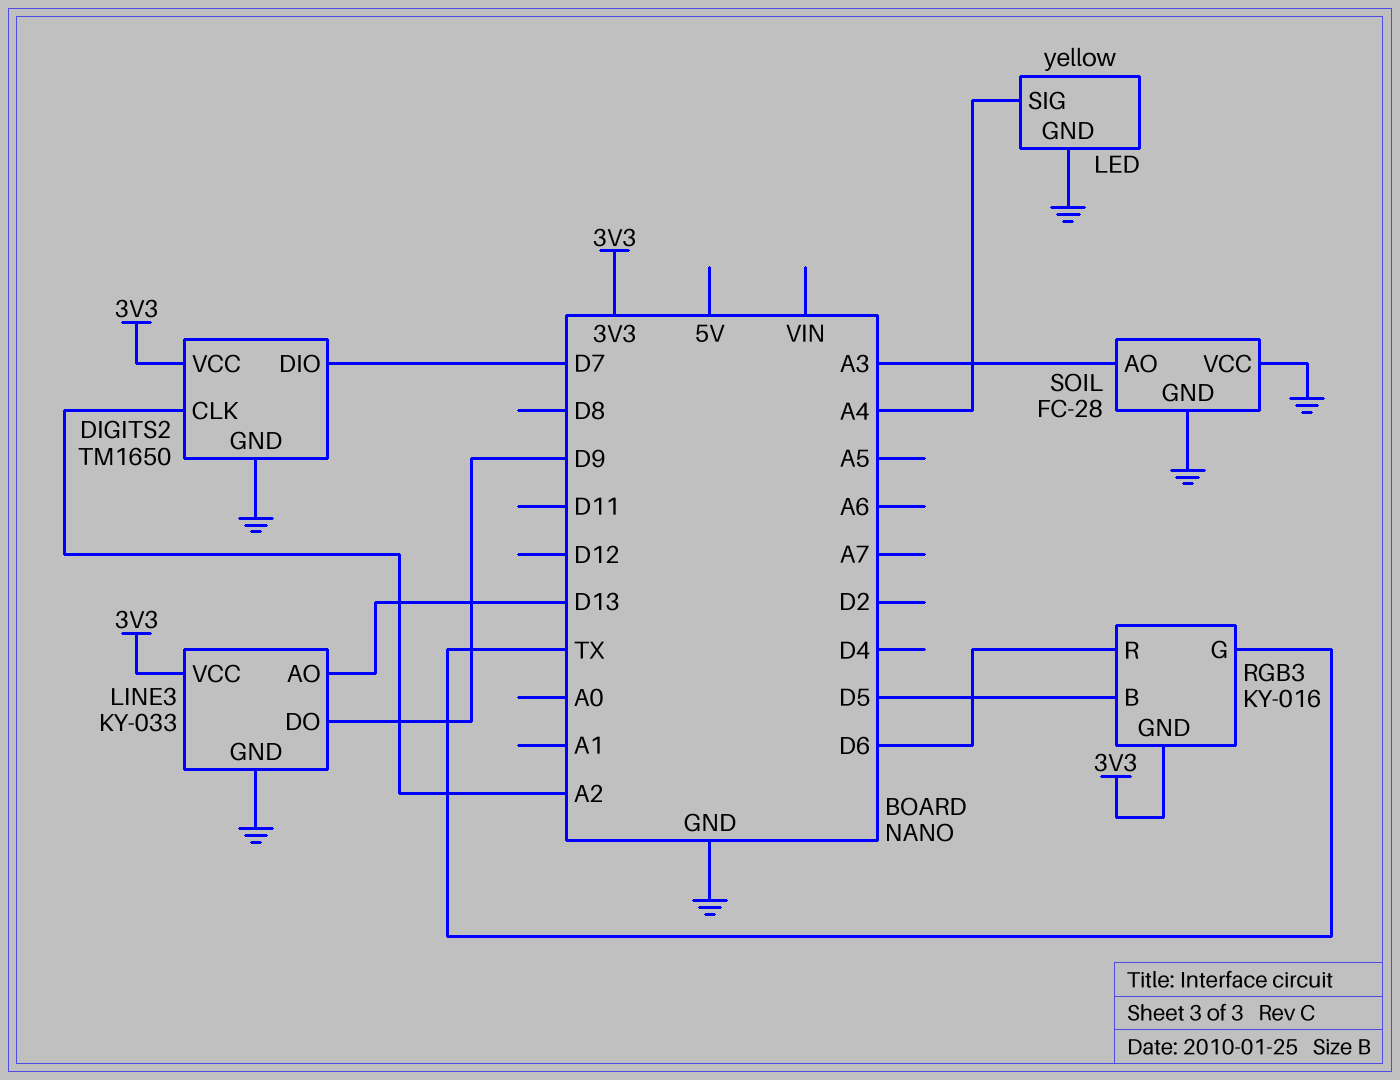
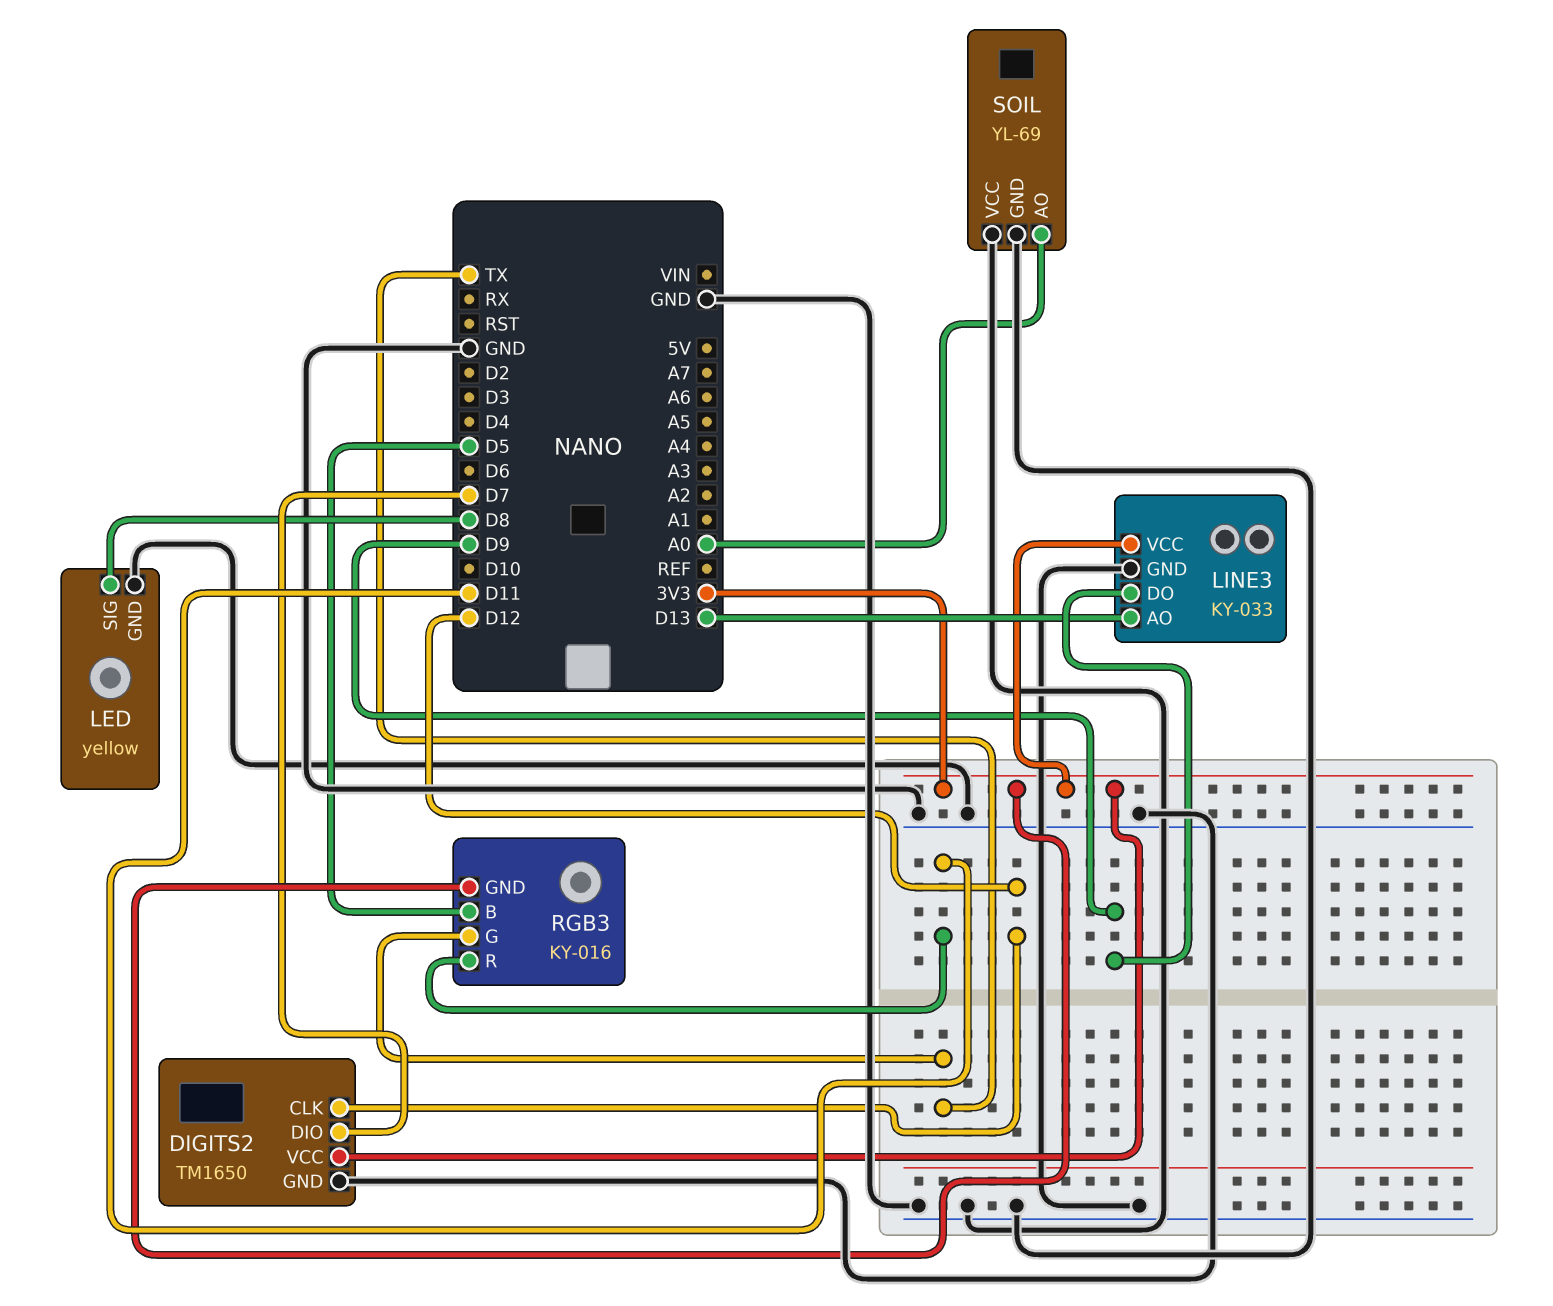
DIGITS2 pin CLK: A2 -> D12
LED pin SIG: A4 -> D8
RGB3 pin R: D6 -> D11
SOIL: FC-28 -> YL-69
SOIL pin AO: A3 -> A0

